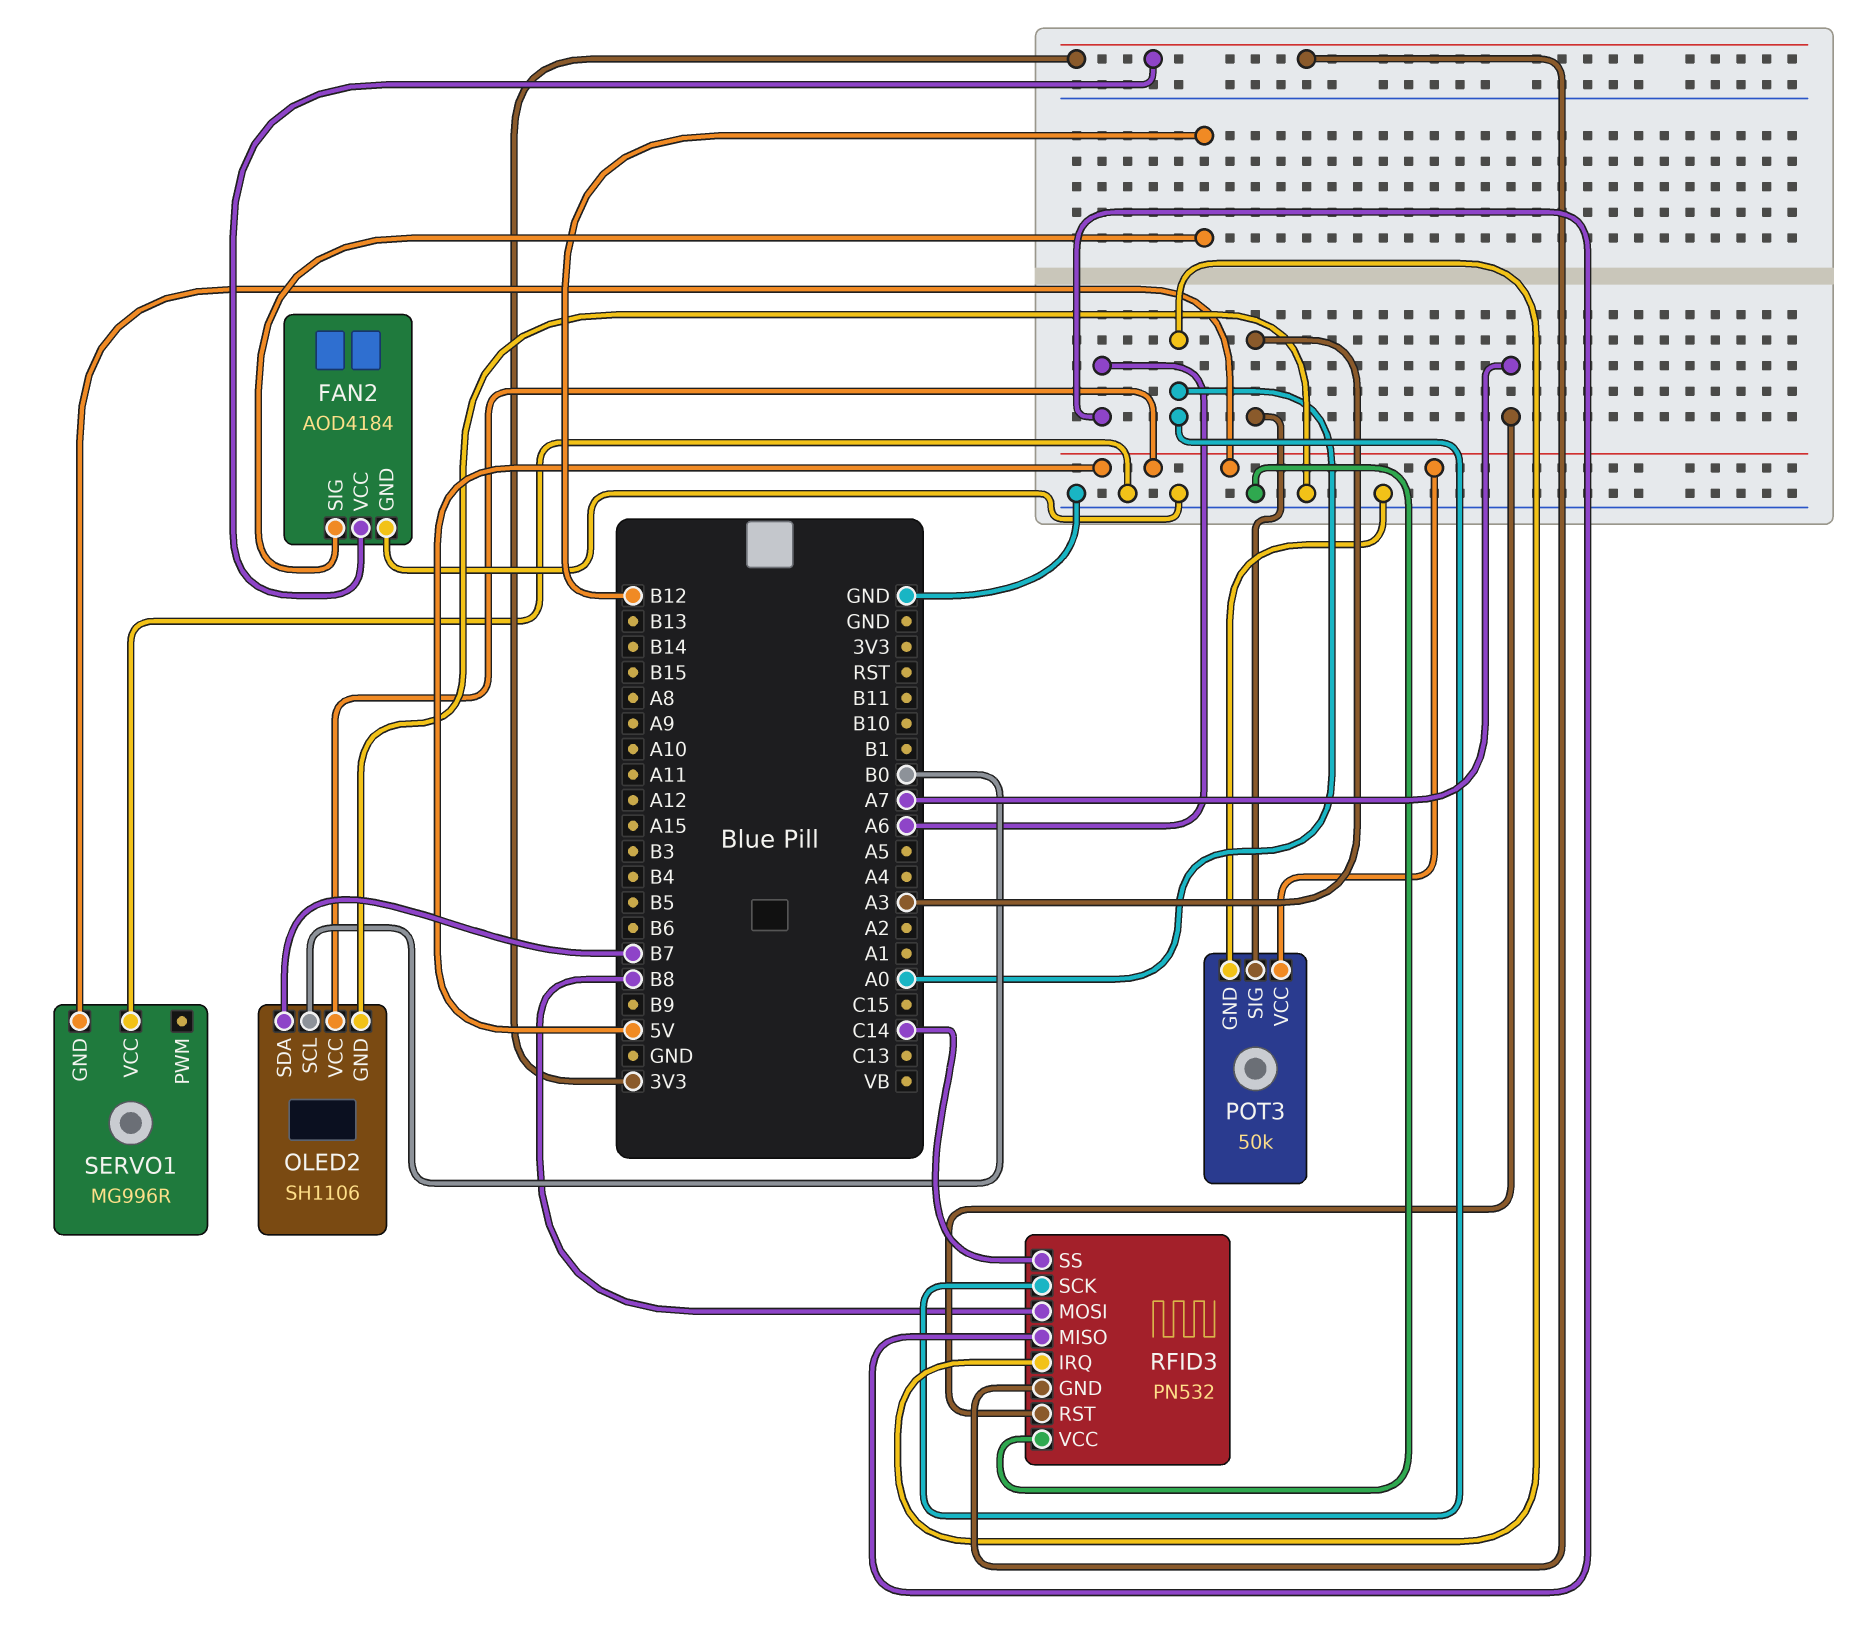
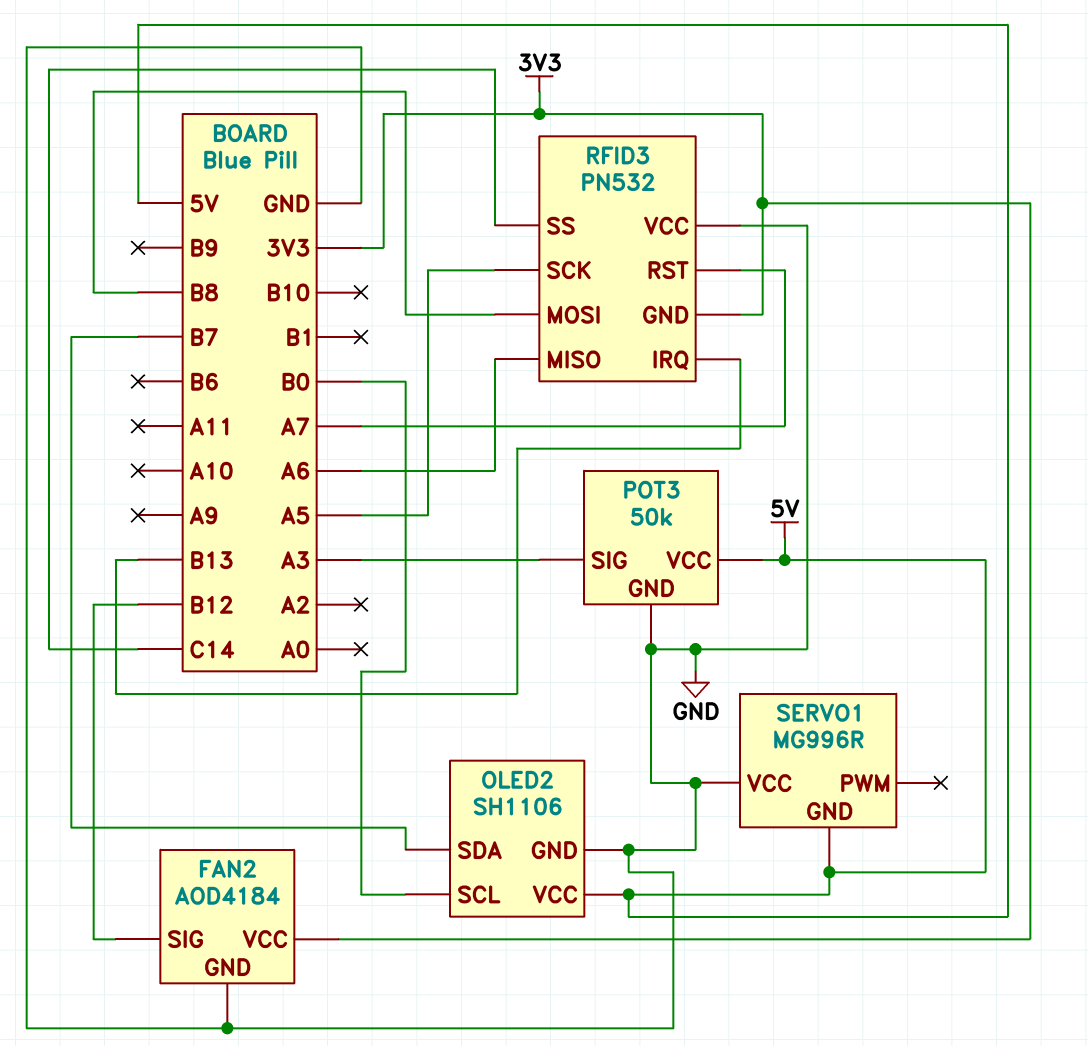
RFID3 pin IRQ: A0 -> B13
RFID3 pin SCK: A0 -> A5

